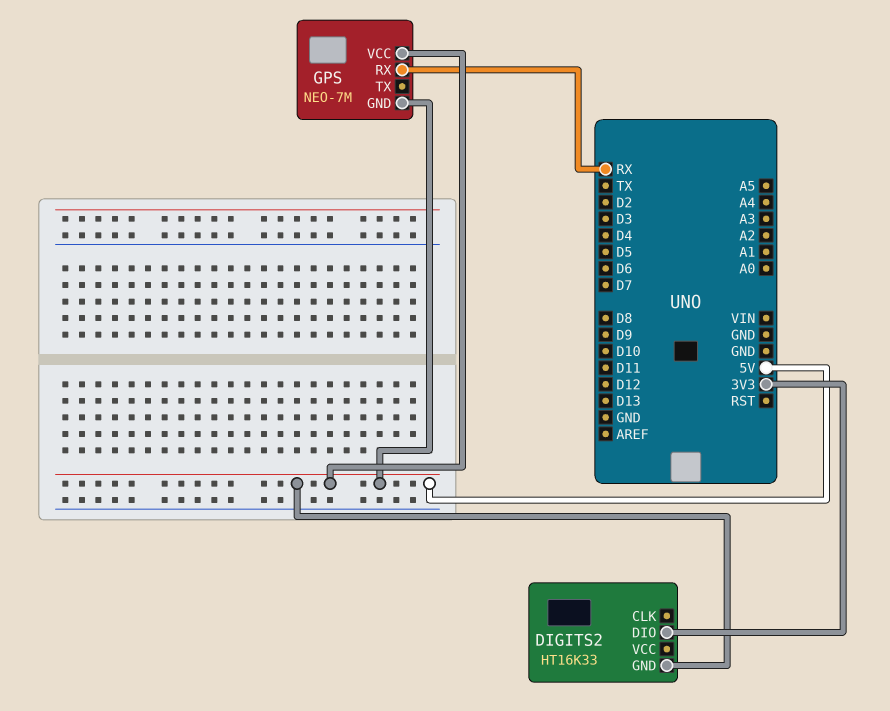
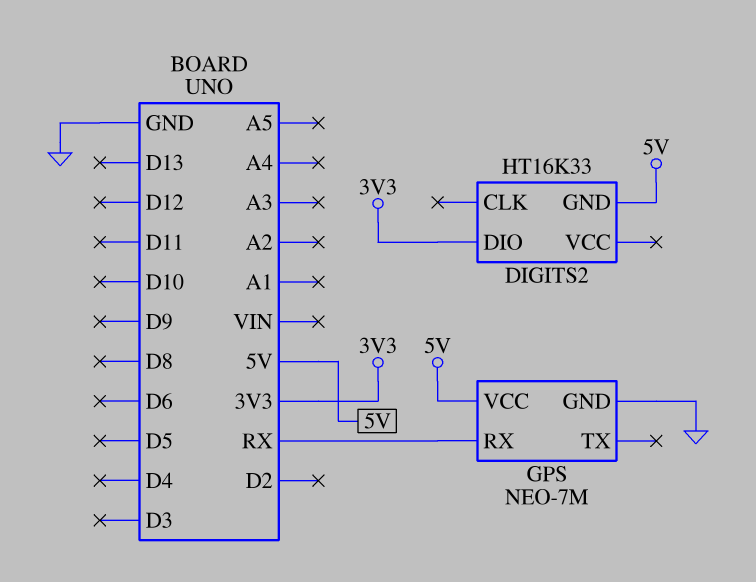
GPS pin GND: 5V -> GND

